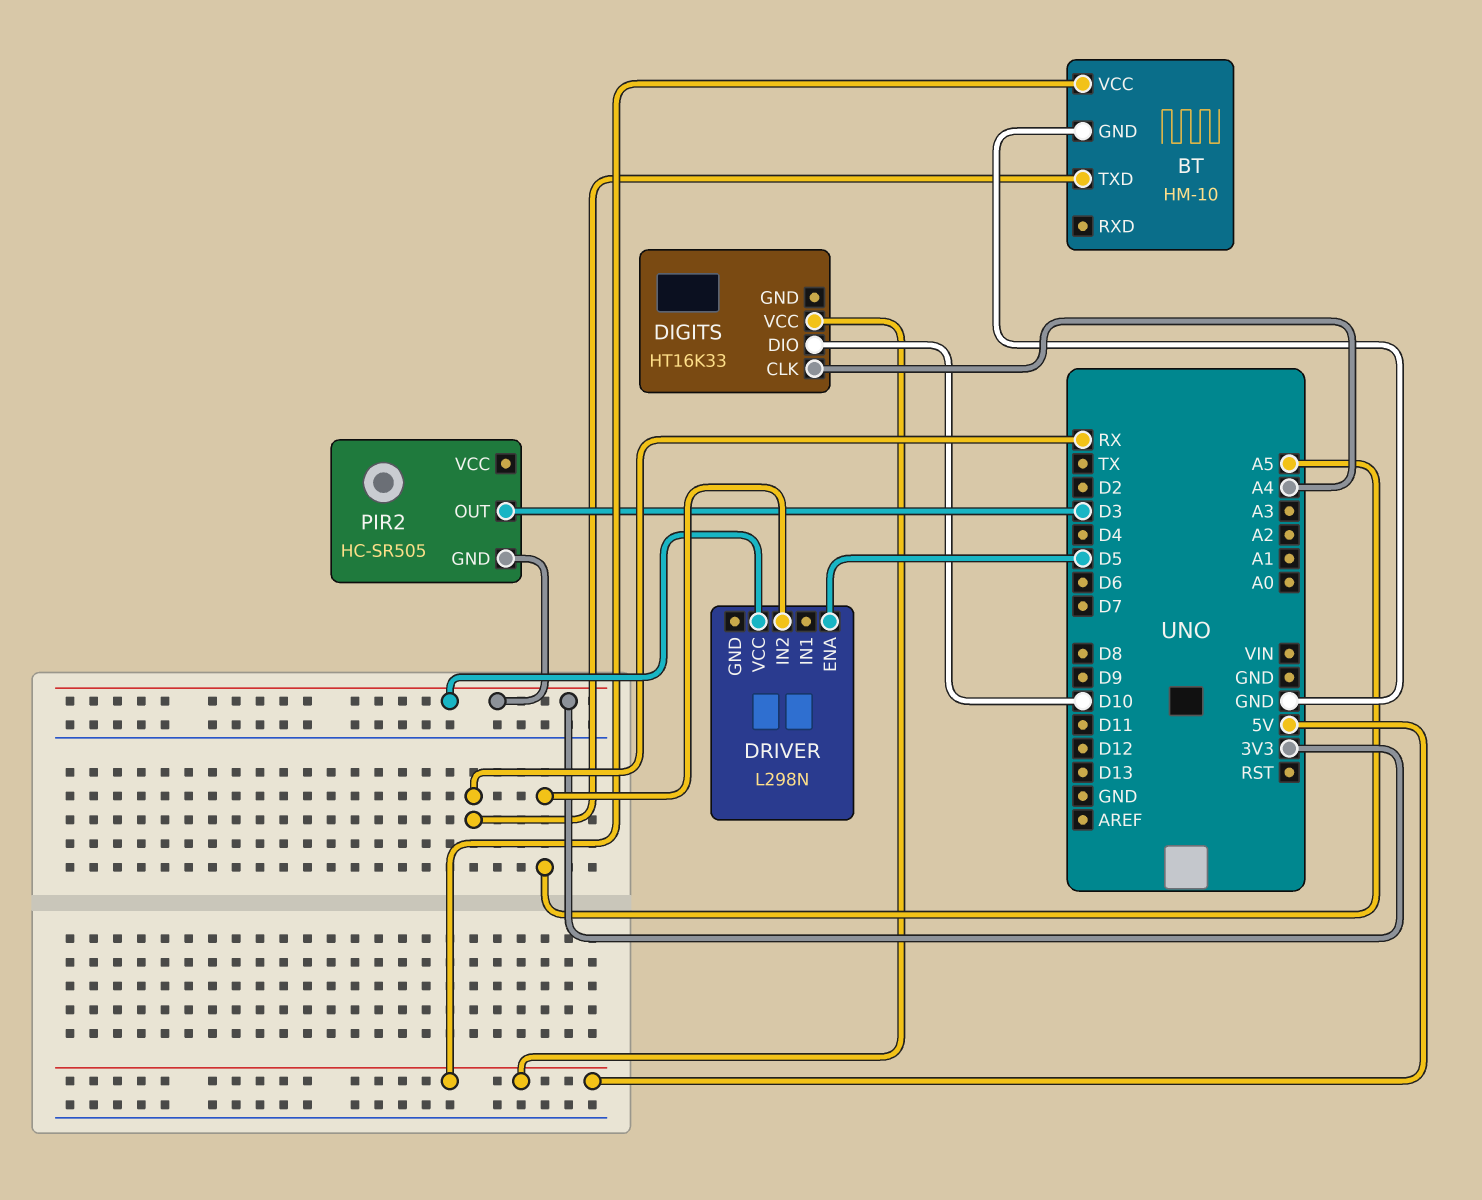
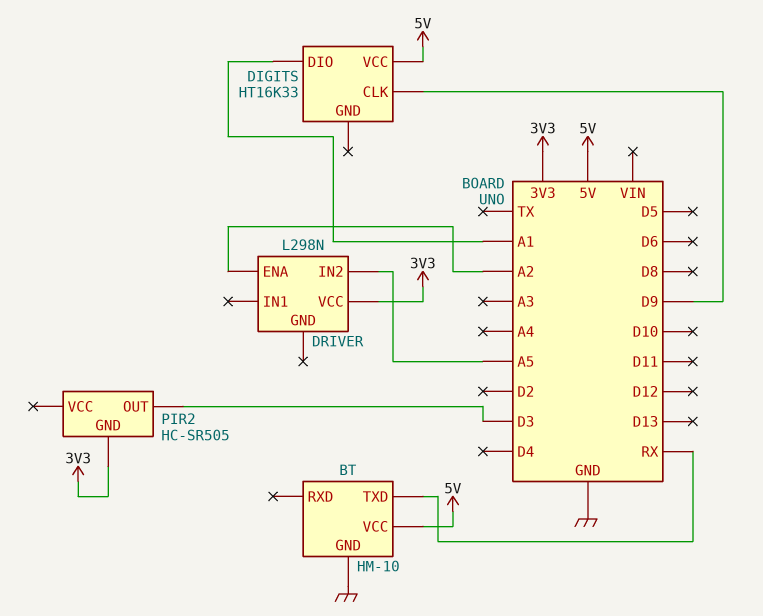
DIGITS pin CLK: A4 -> D9
DIGITS pin DIO: D10 -> A1
DRIVER pin ENA: D5 -> A2

